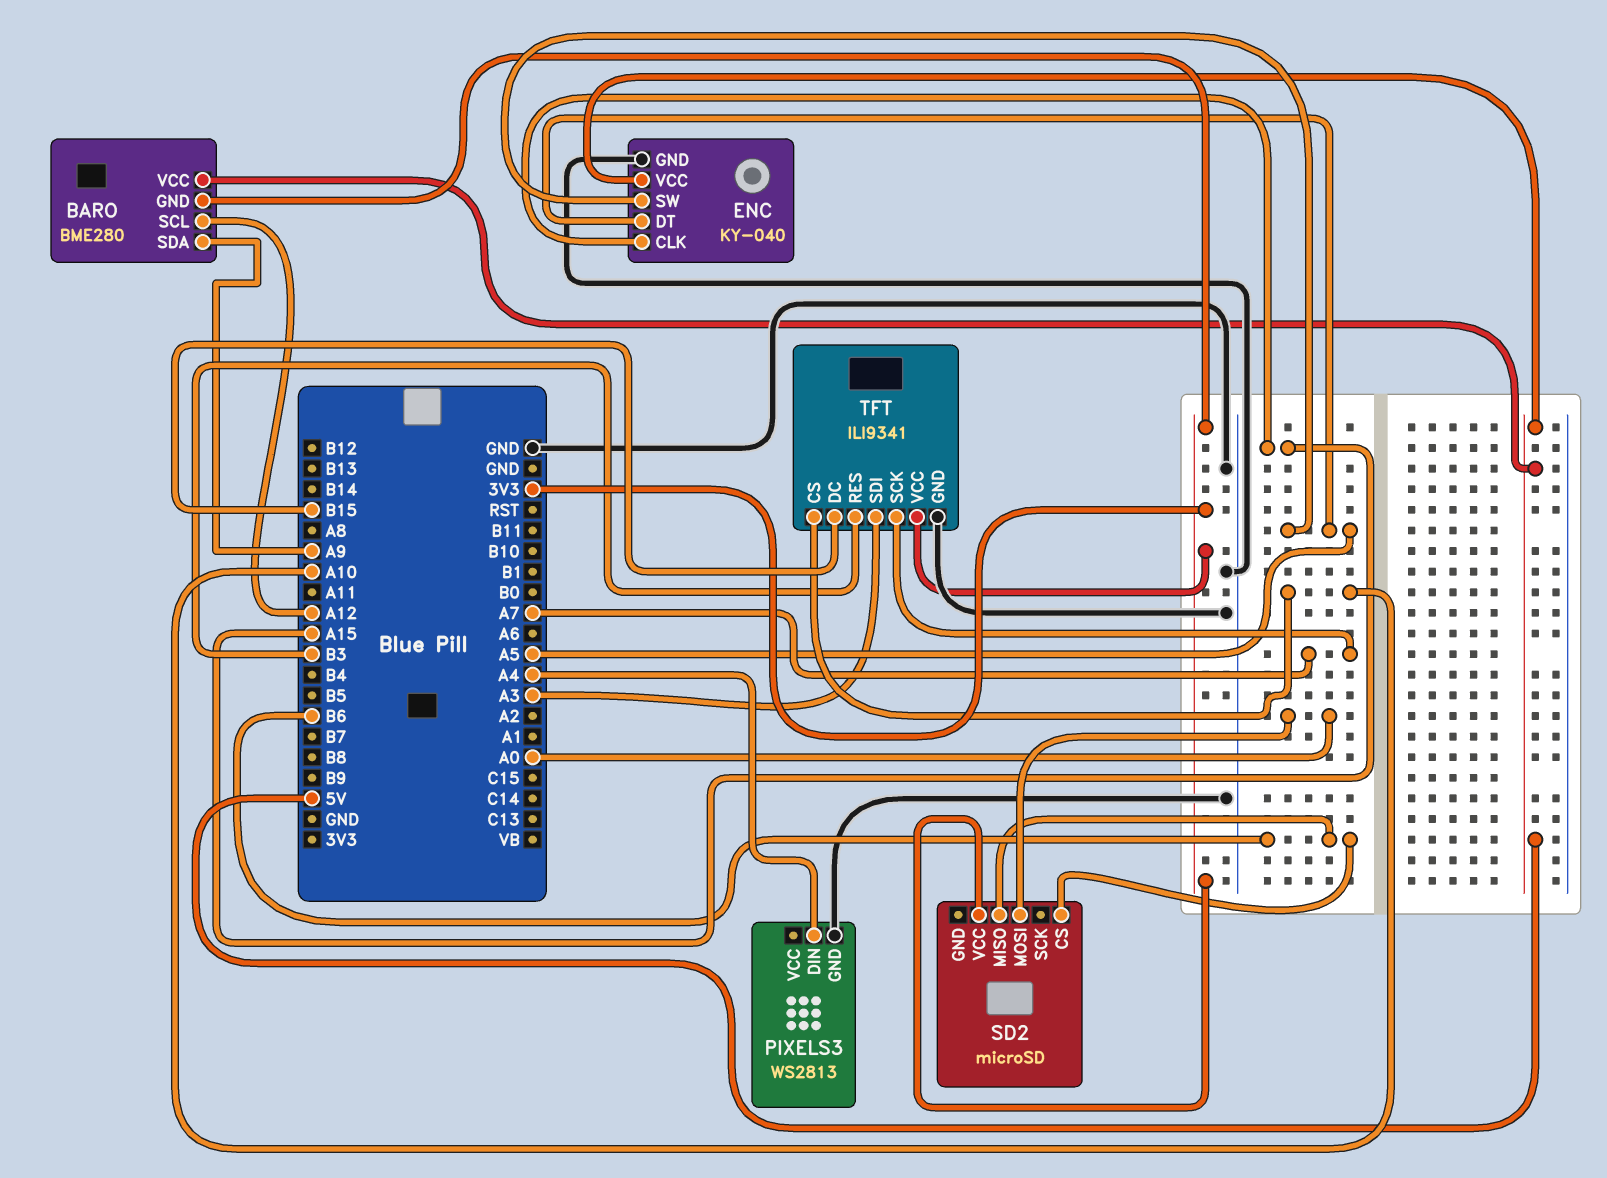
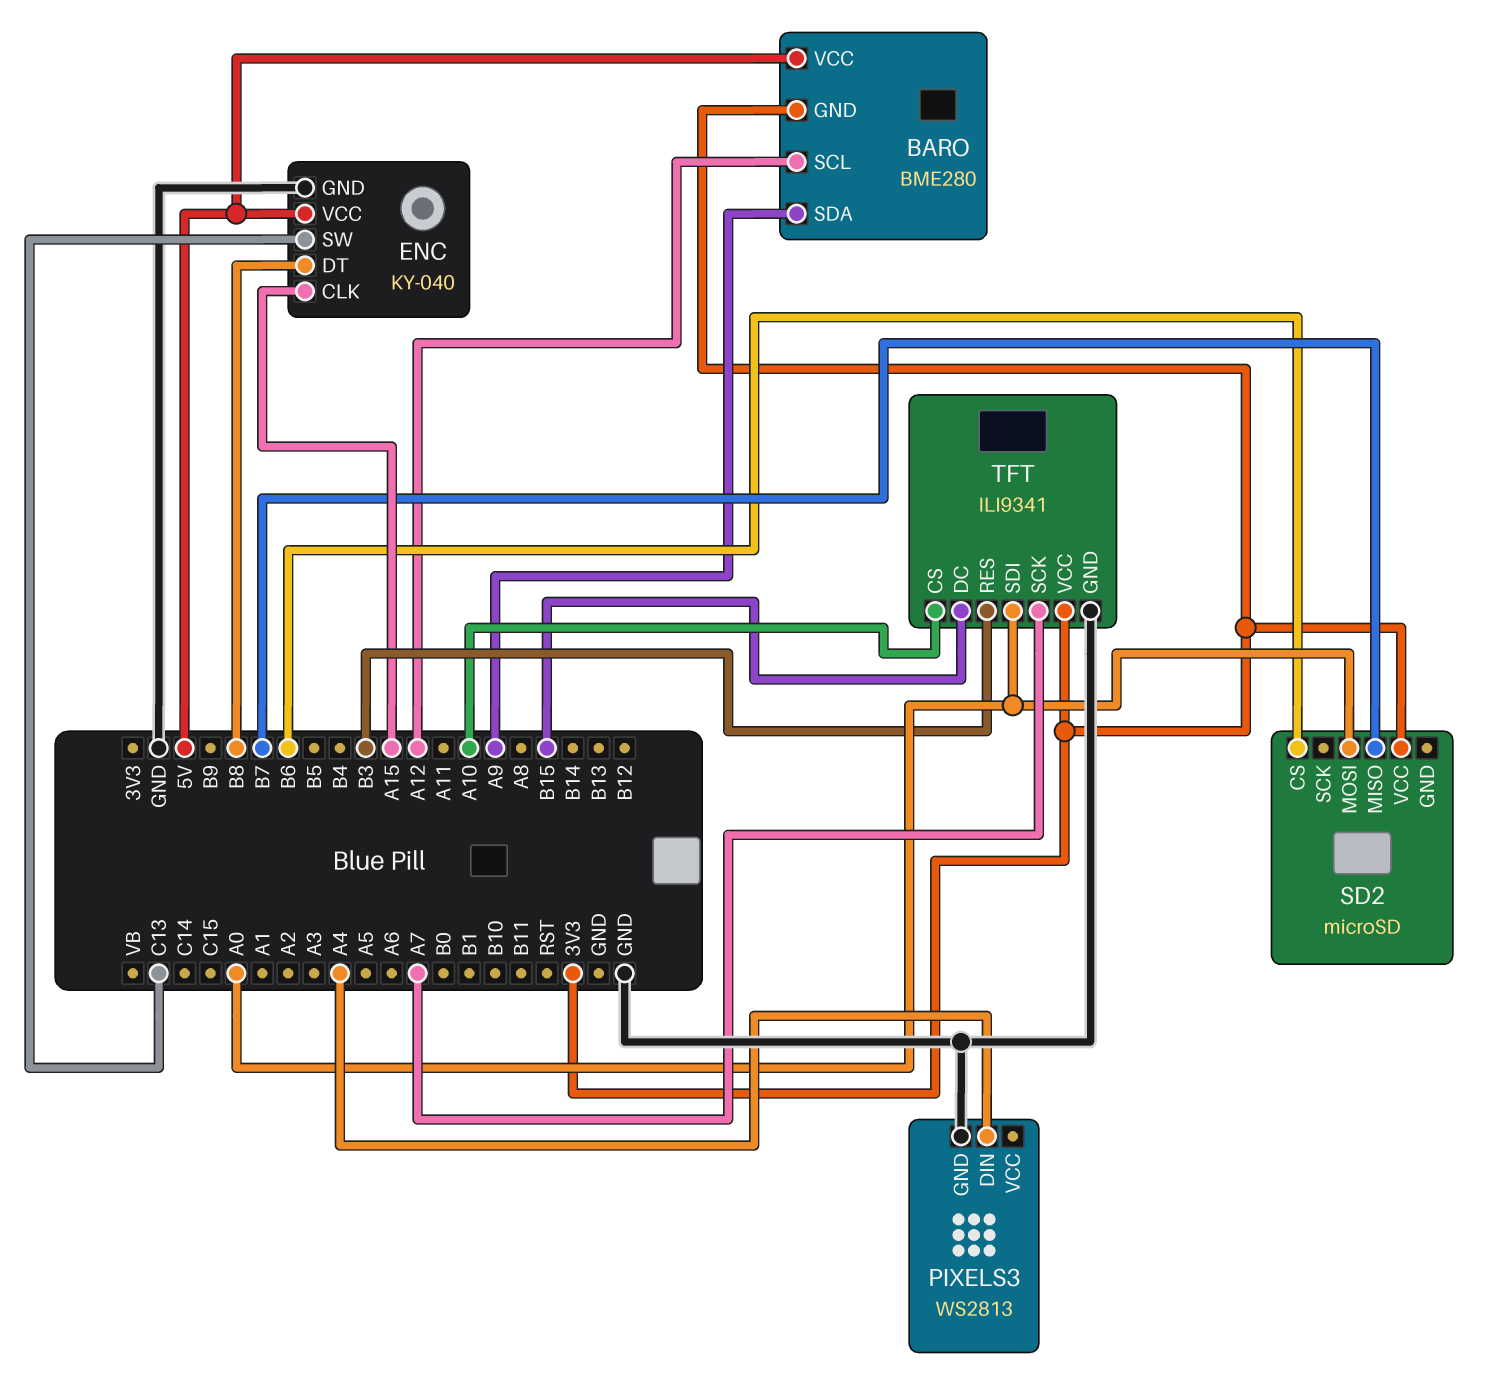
ENC pin DT: A5 -> B8
ENC pin SW: A5 -> C13
SD2 pin MISO: B6 -> B7
TFT pin SDI: A3 -> A0

